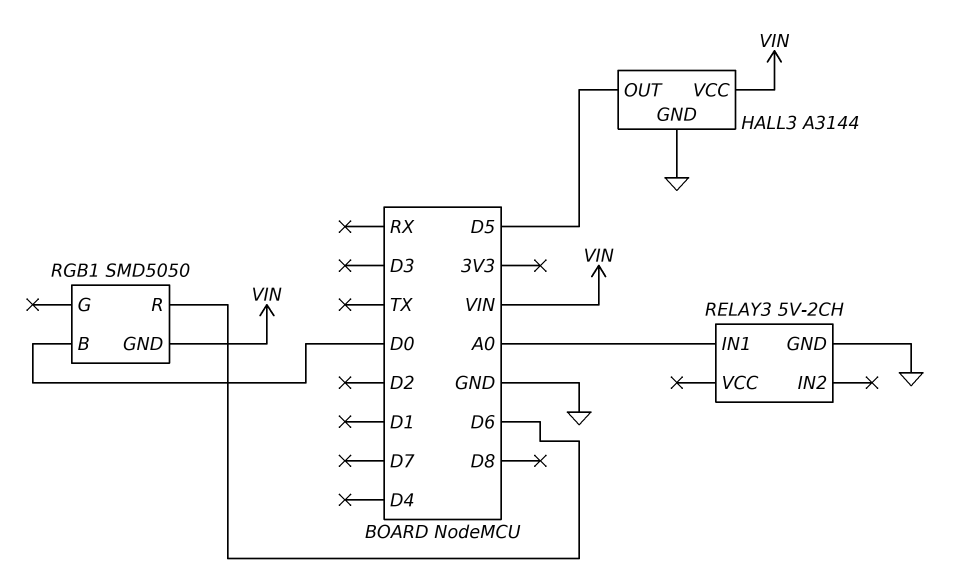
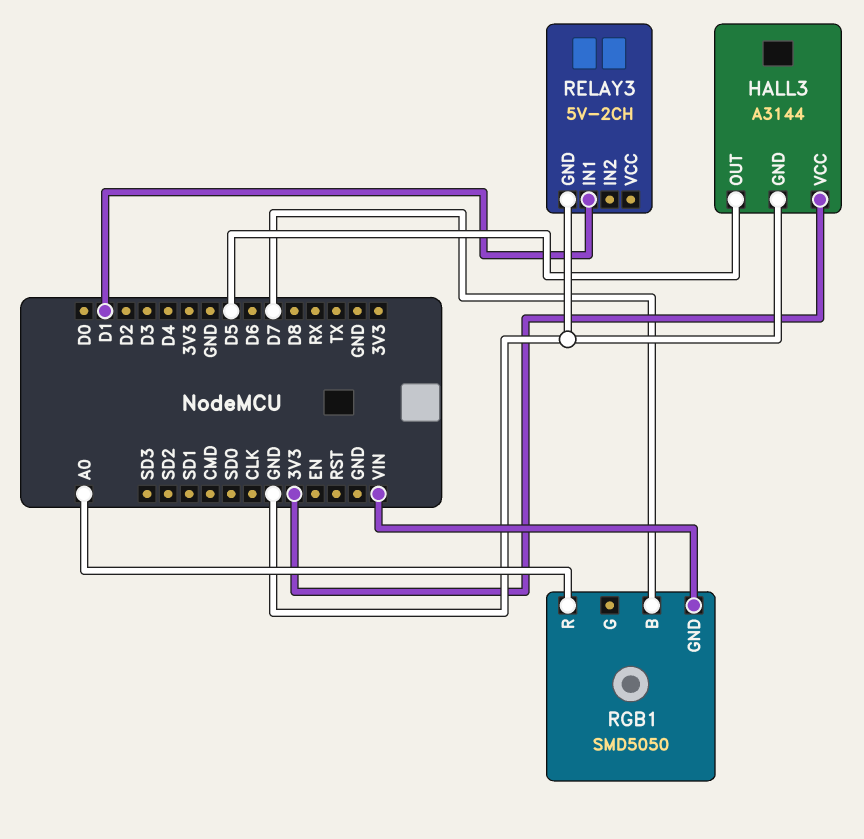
HALL3 pin VCC: VIN -> 3V3
RELAY3 pin IN1: A0 -> D1
RGB1 pin B: D0 -> D7
RGB1 pin R: D6 -> A0

